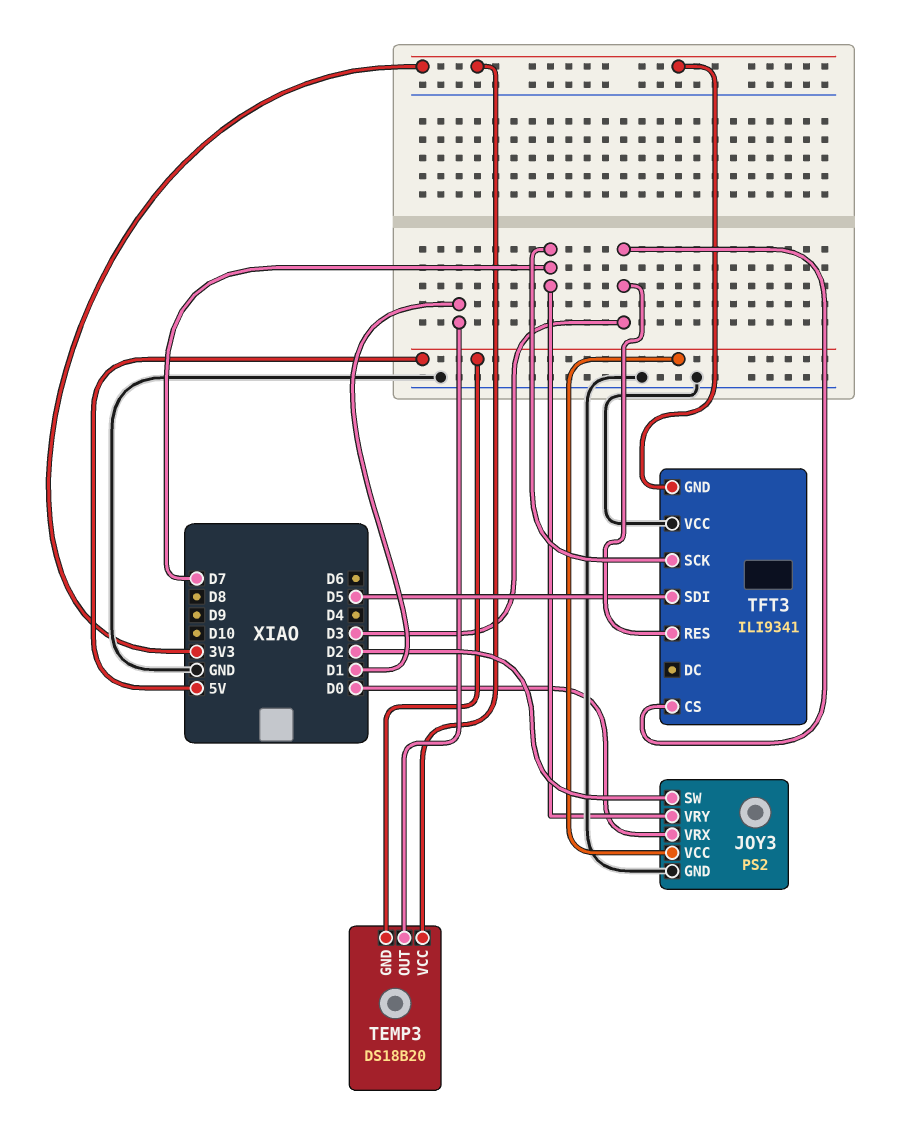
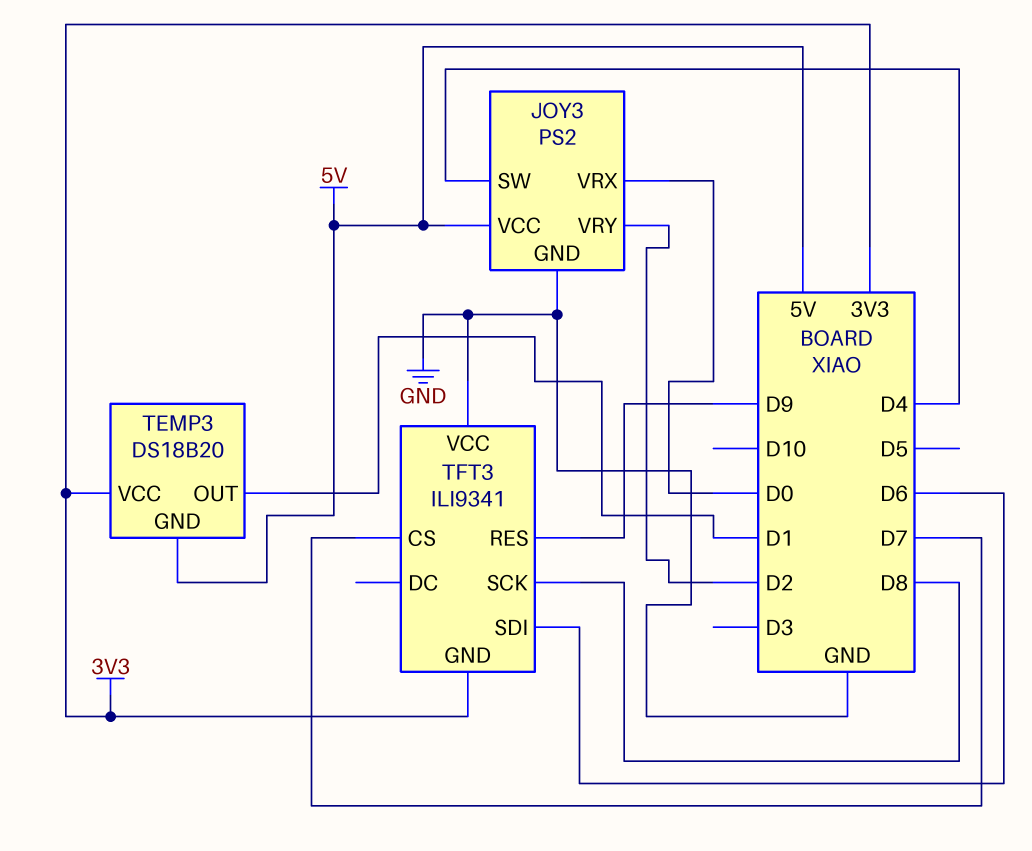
JOY3 pin SW: D2 -> D4
JOY3 pin VRY: D7 -> D2
TFT3 pin CS: D3 -> D7
TFT3 pin RES: D3 -> D9
TFT3 pin SCK: D7 -> D8
TFT3 pin SDI: D5 -> D6

